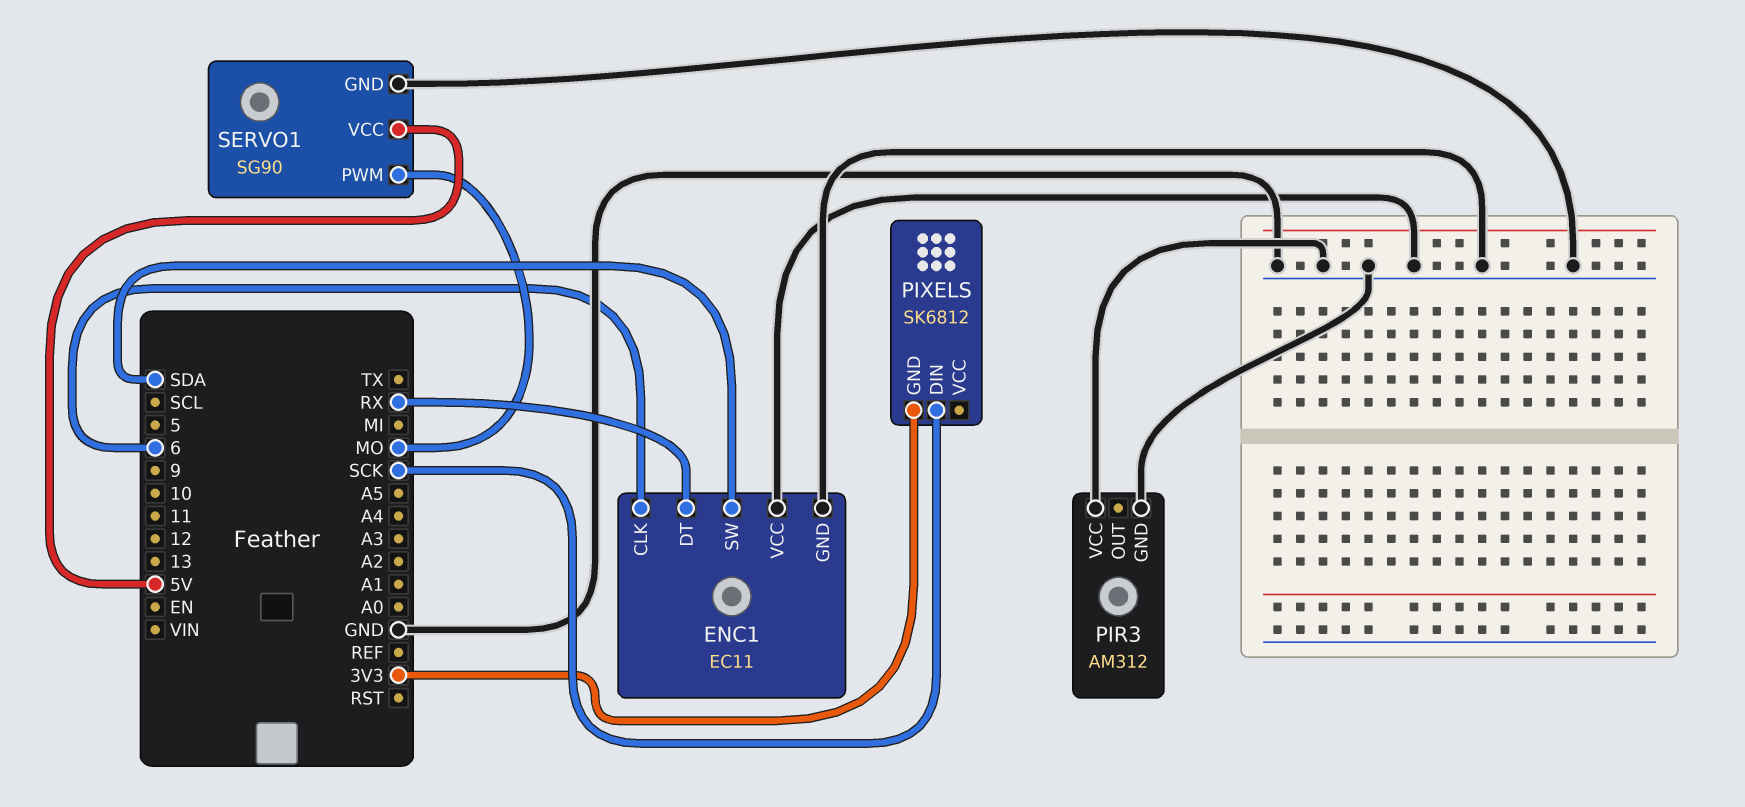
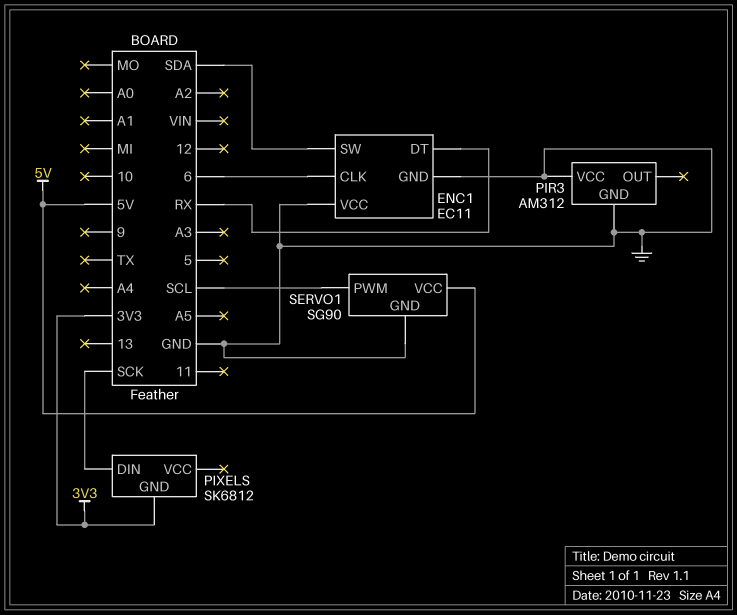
SERVO1 pin PWM: MO -> SCL

